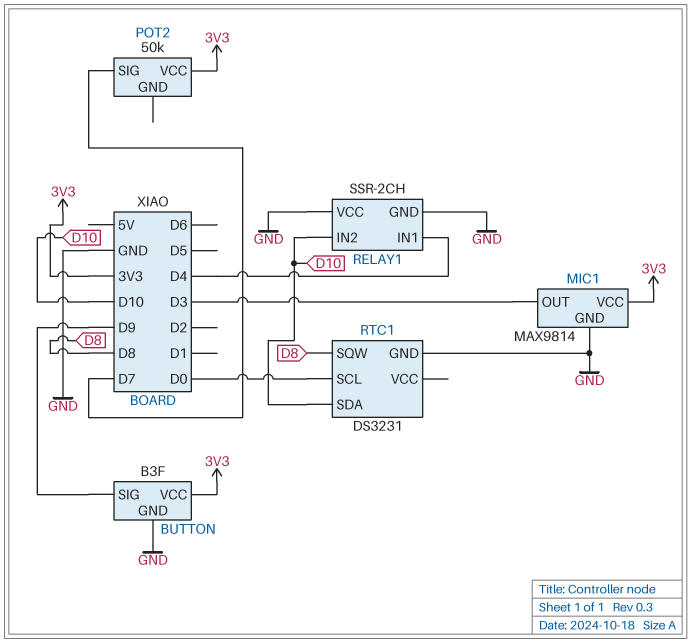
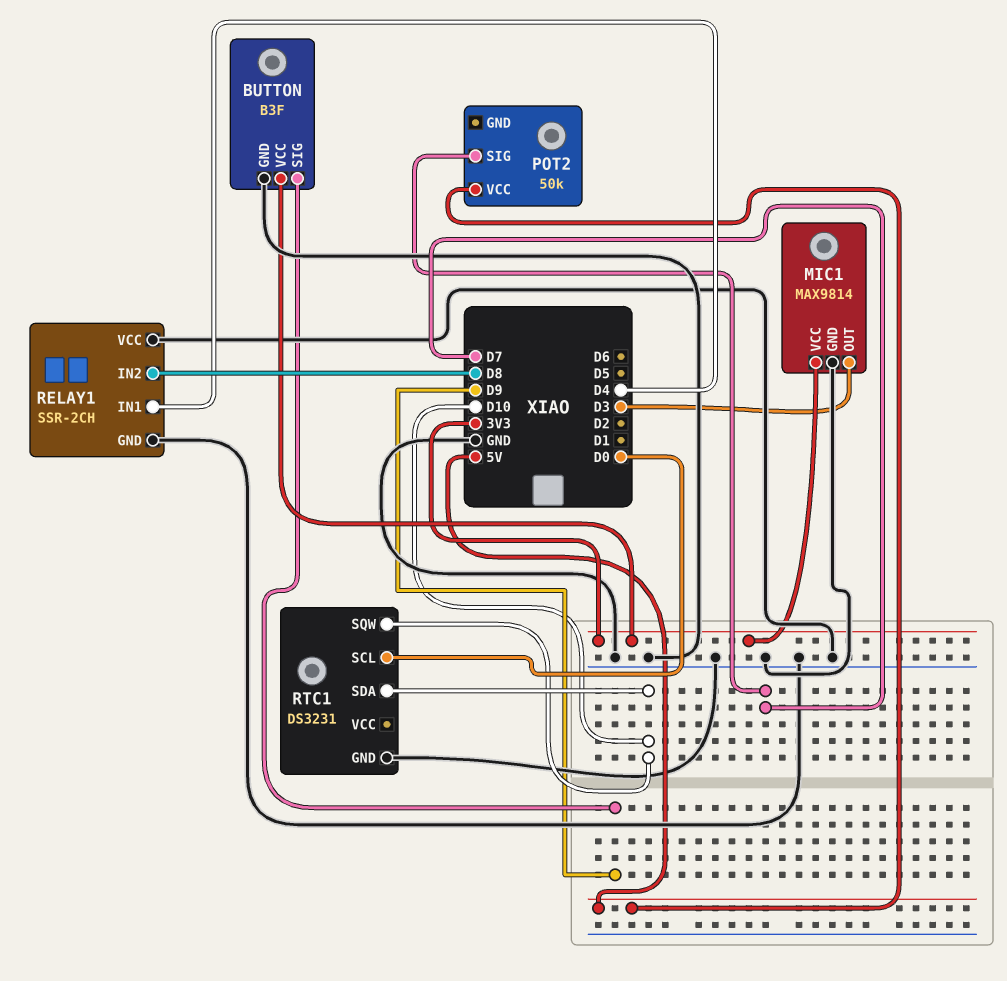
POT2 pin VCC: 3V3 -> 5V
RELAY1 pin IN2: D10 -> D8
RTC1 pin SQW: D8 -> D10

